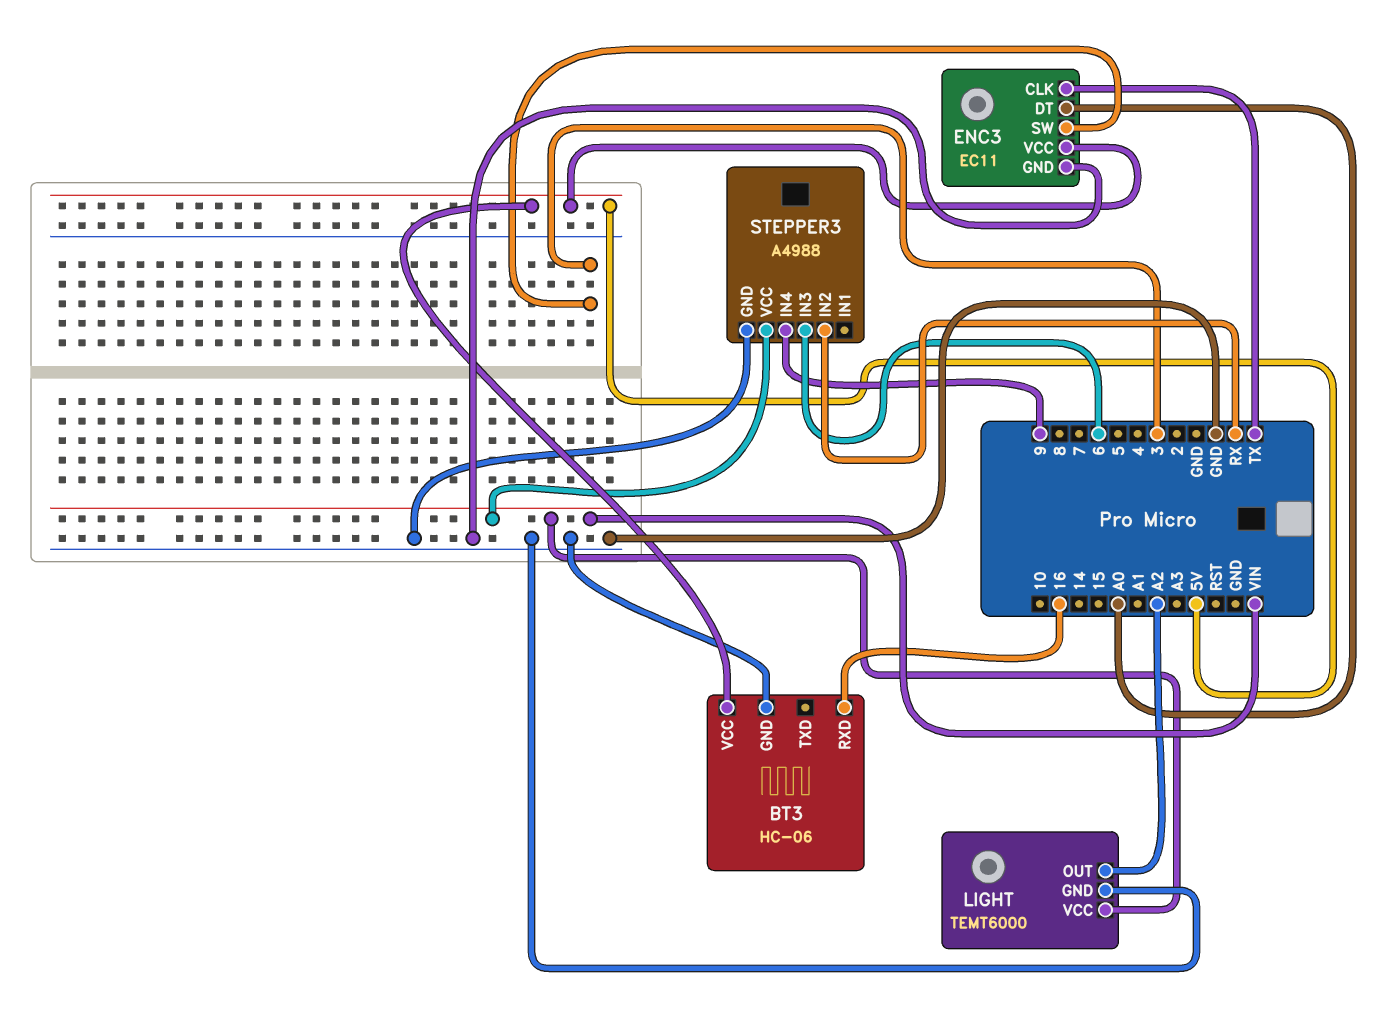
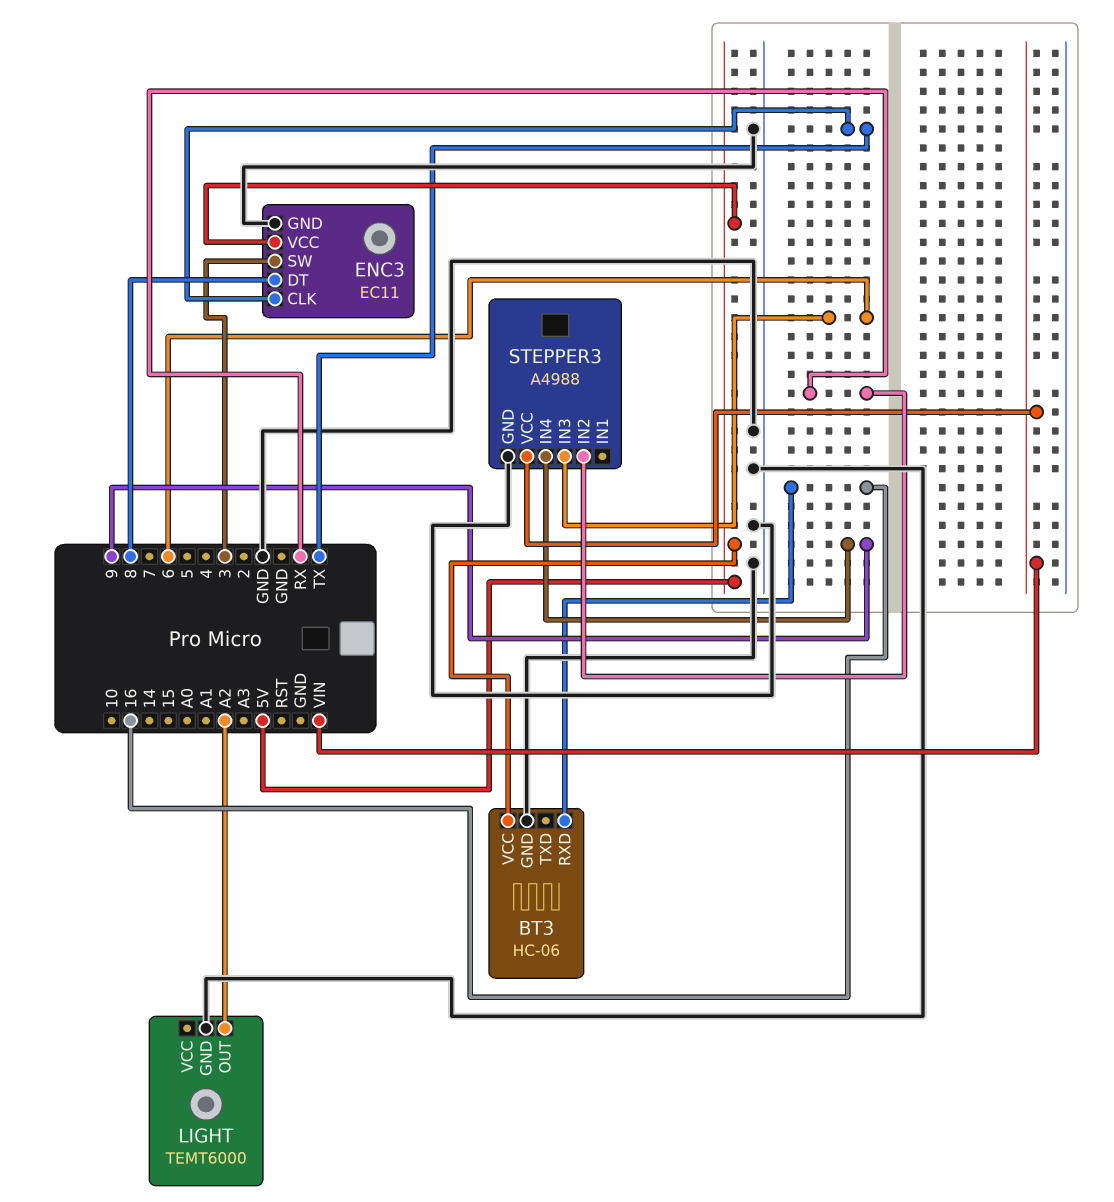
ENC3 pin DT: A0 -> 8
LIGHT pin VCC: VIN -> none

